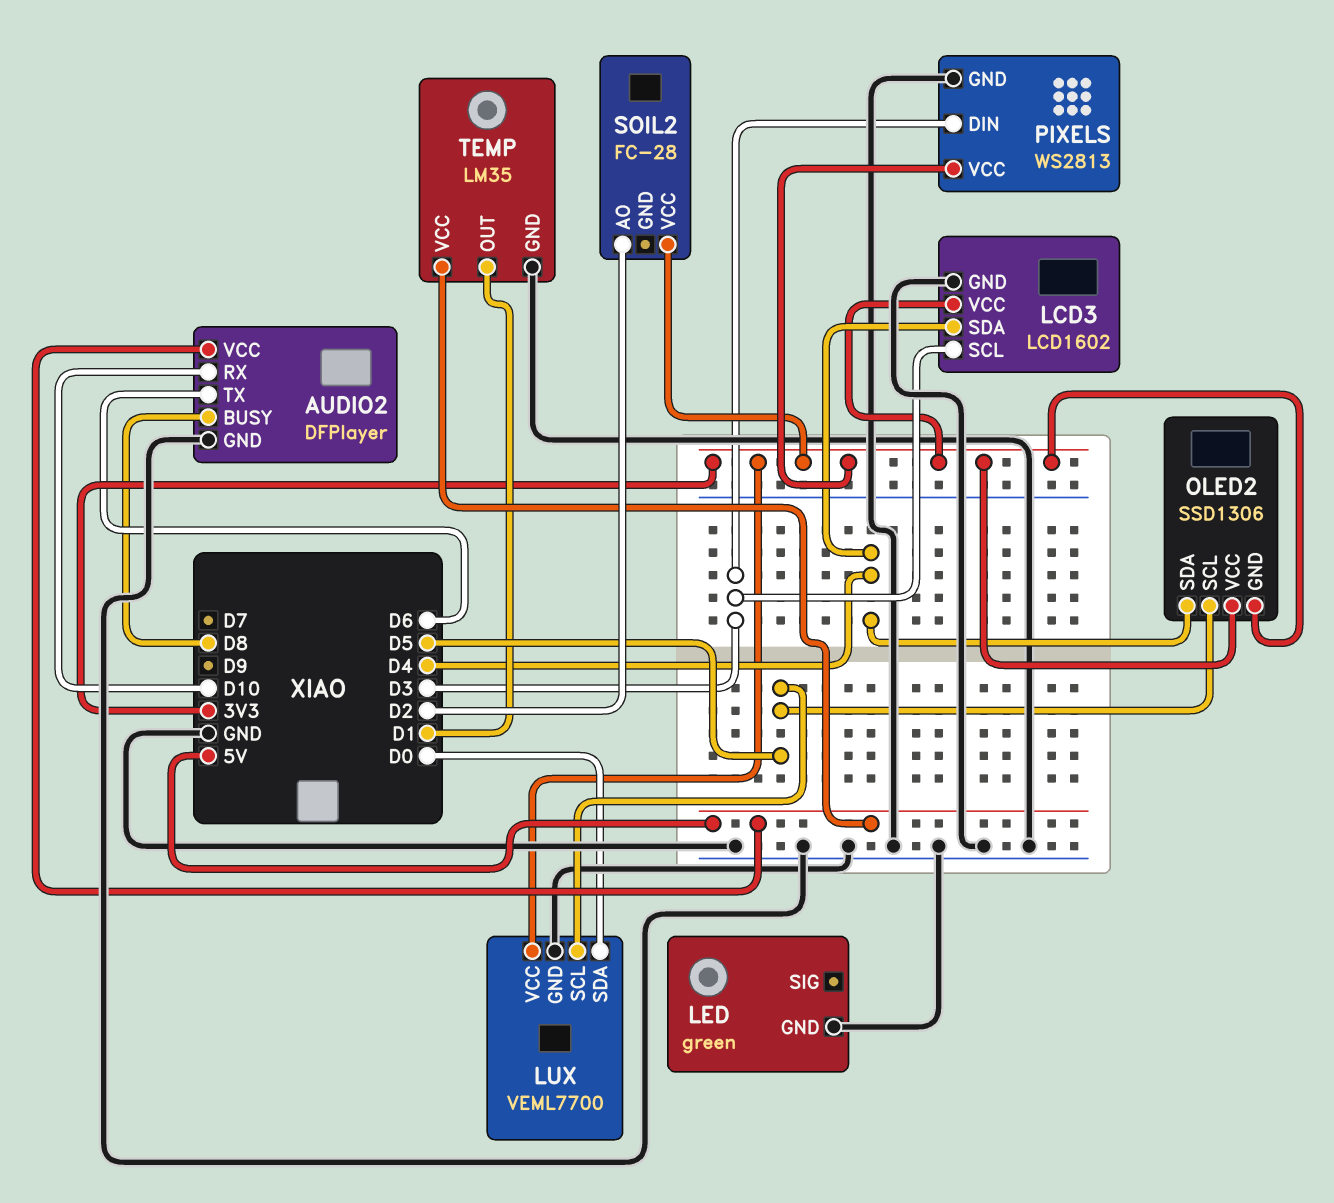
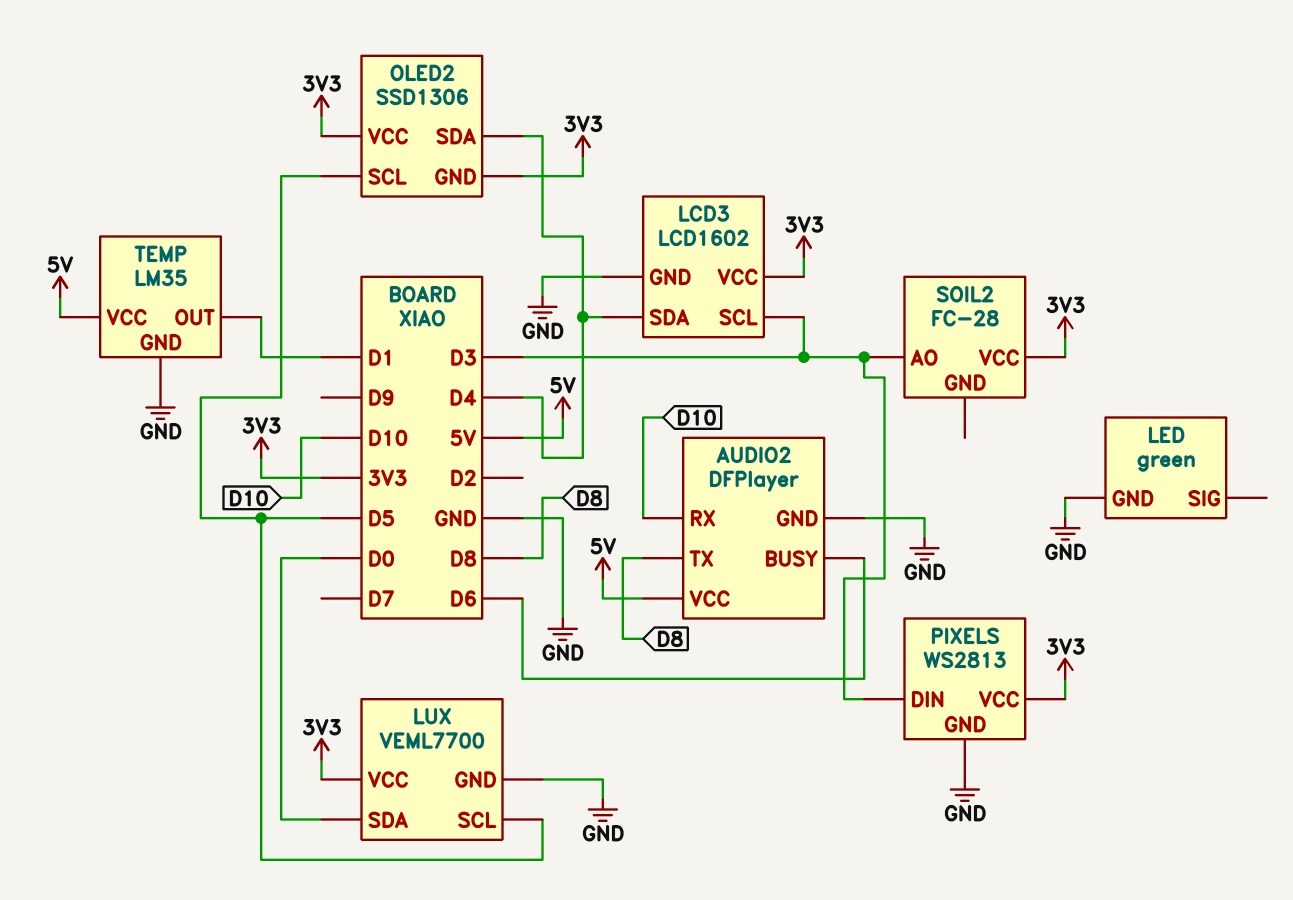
AUDIO2 pin BUSY: D8 -> D6
AUDIO2 pin TX: D6 -> D8
SOIL2 pin AO: D2 -> D3

